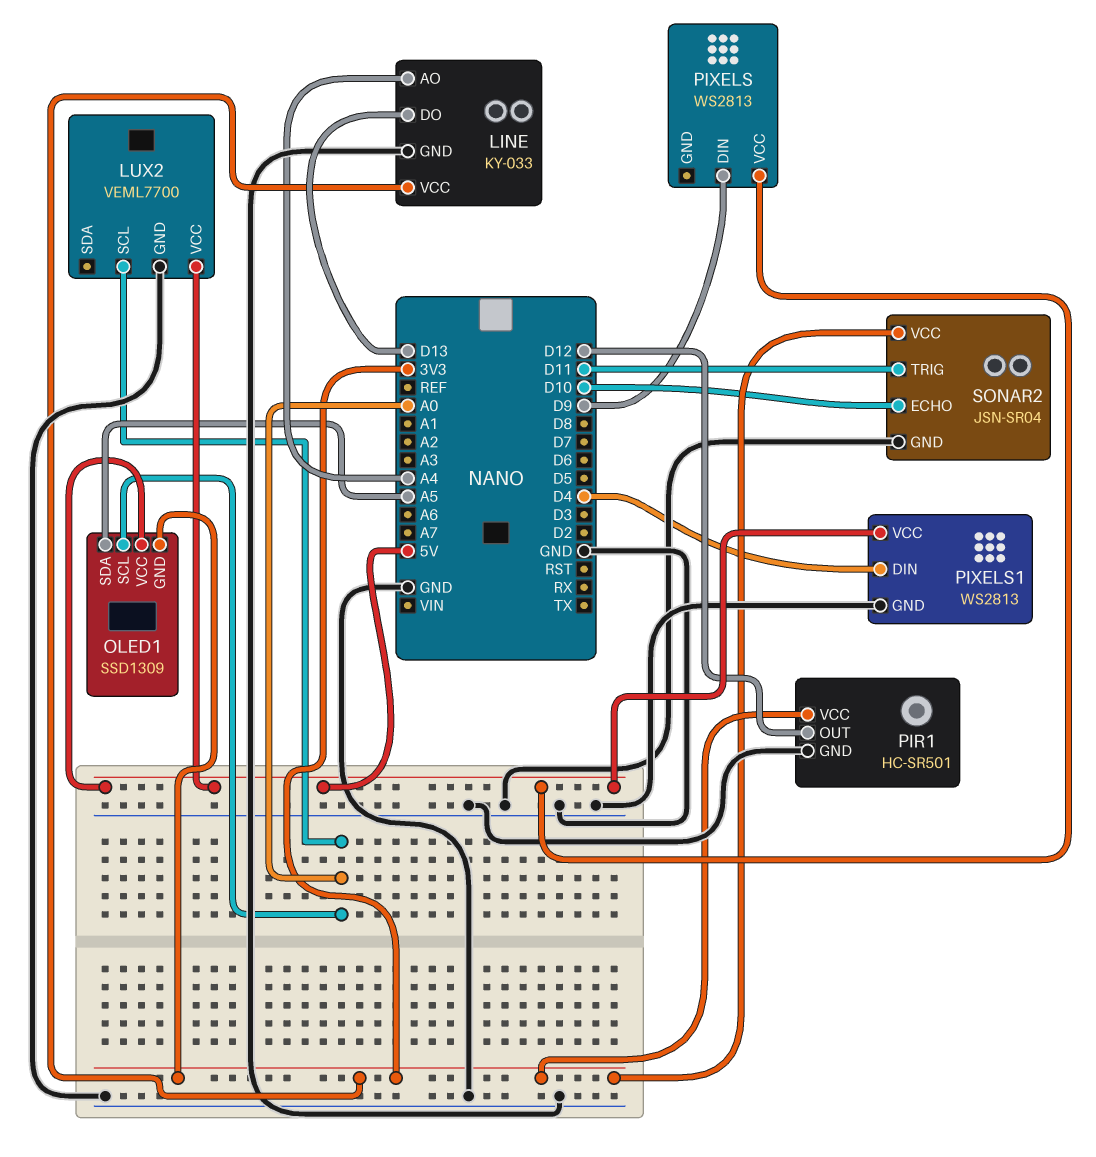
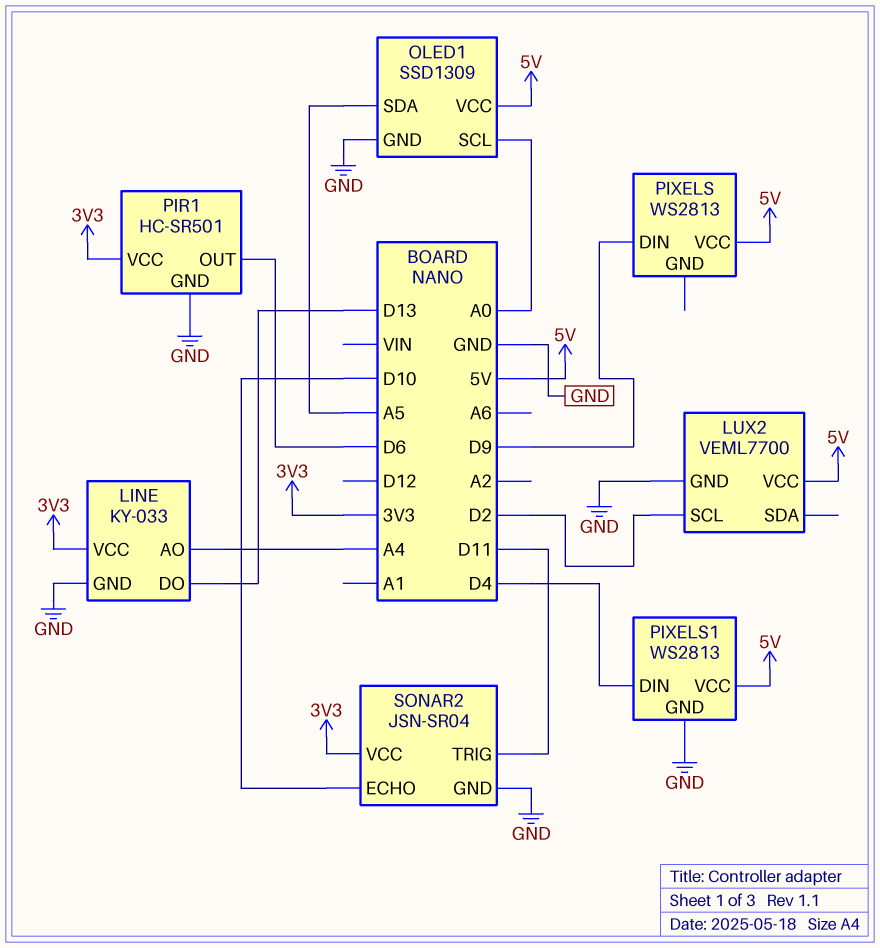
LUX2 pin SCL: A0 -> D2
OLED1 pin GND: 3V3 -> GND
PIR1 pin OUT: D12 -> D6

